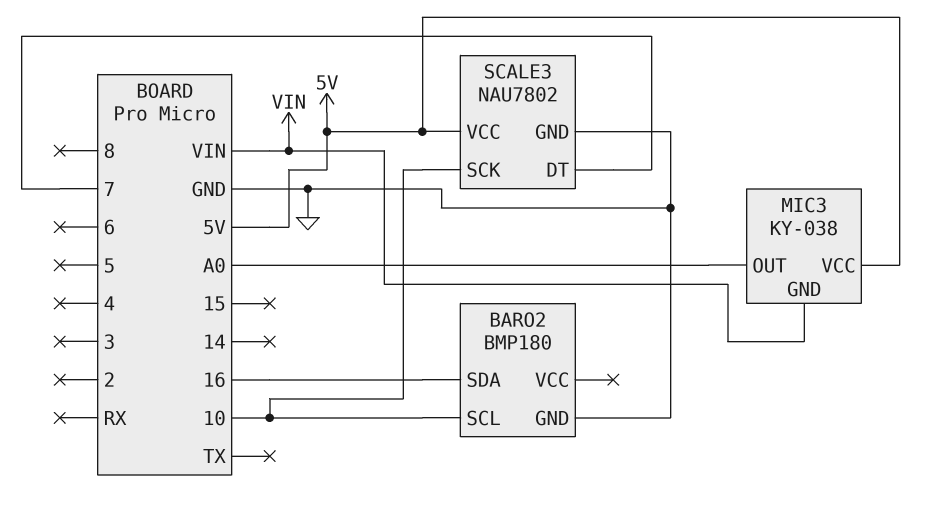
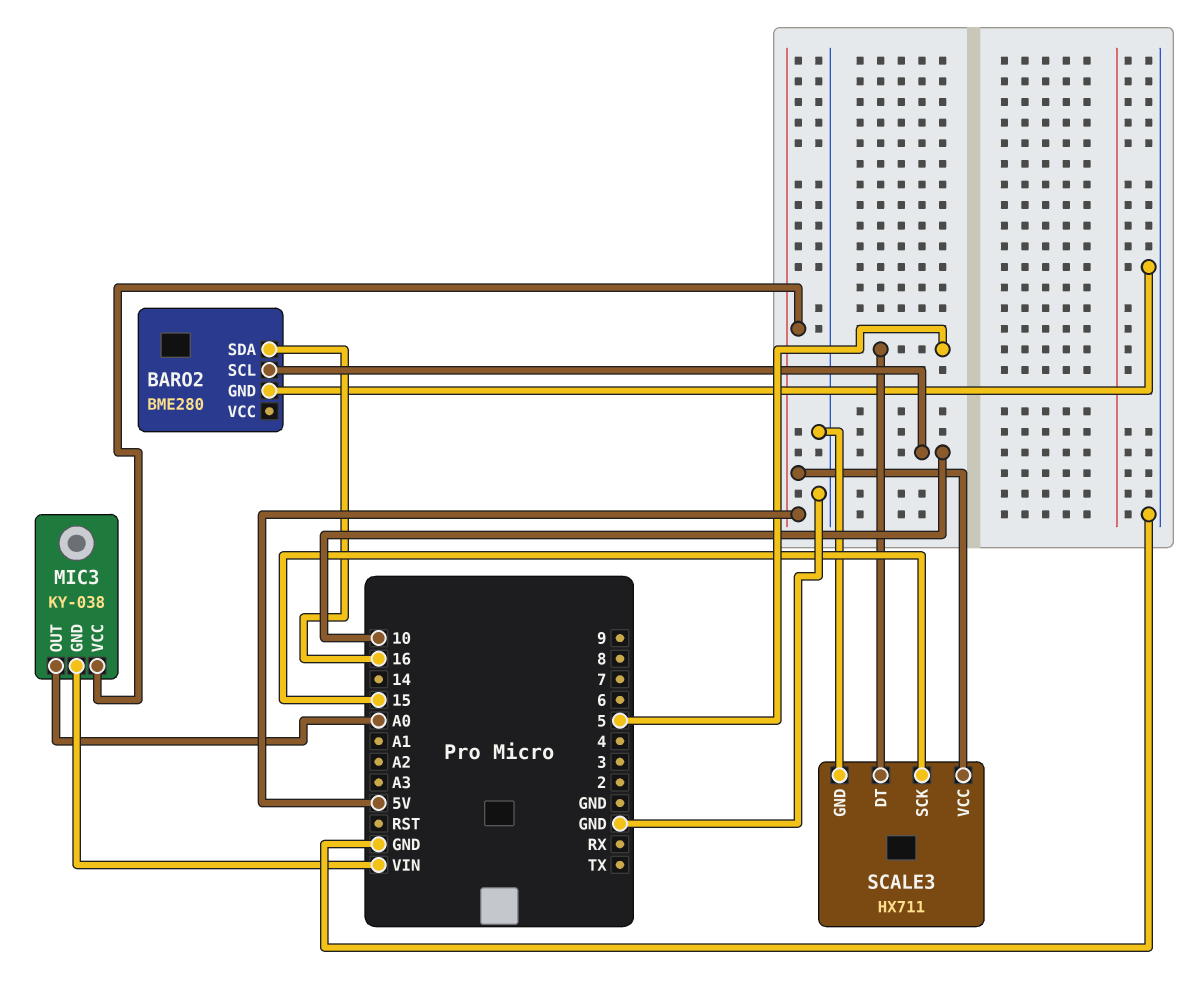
BARO2: BMP180 -> BME280
SCALE3: NAU7802 -> HX711
SCALE3 pin DT: 7 -> 5
SCALE3 pin SCK: 10 -> 15

